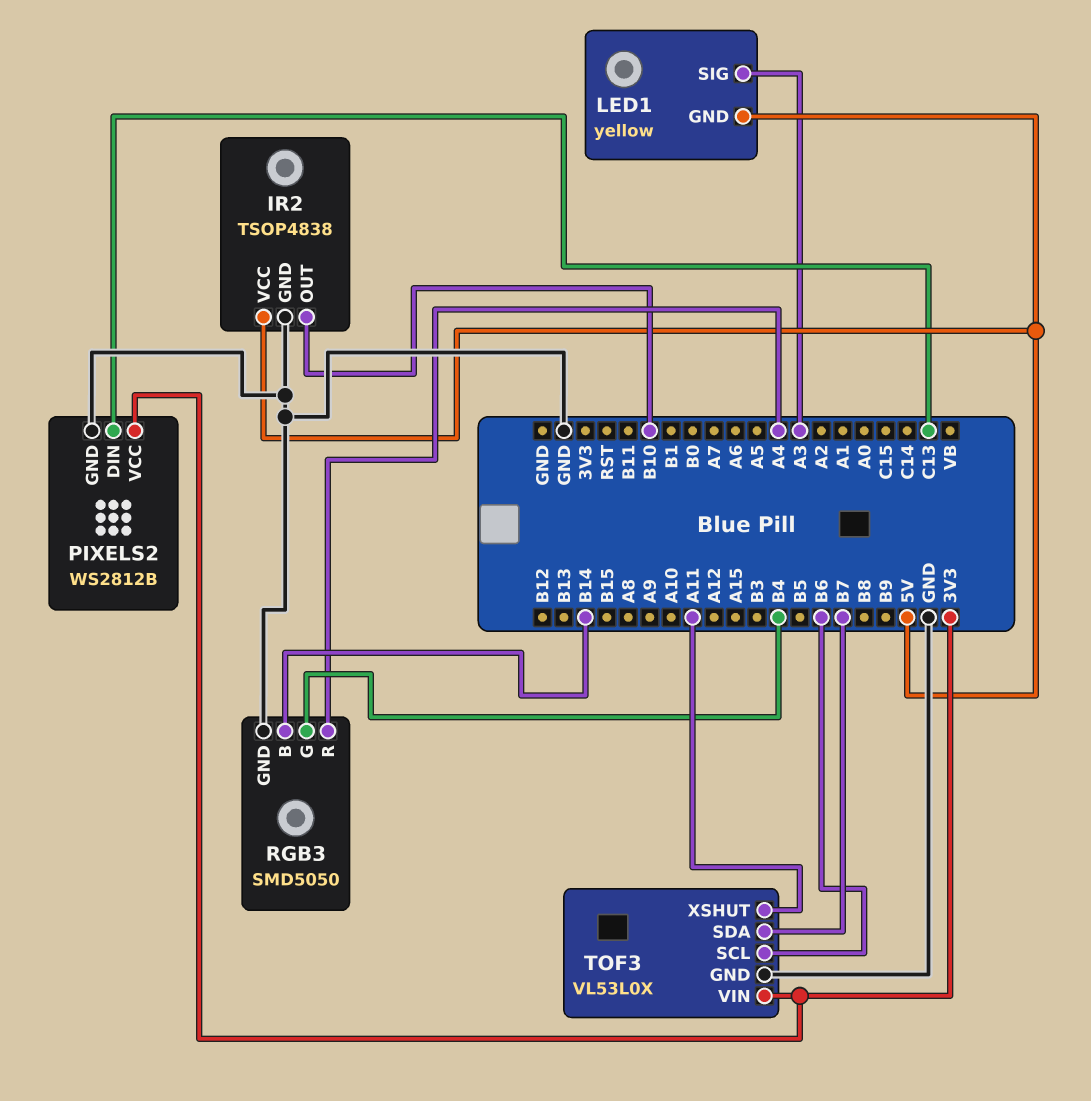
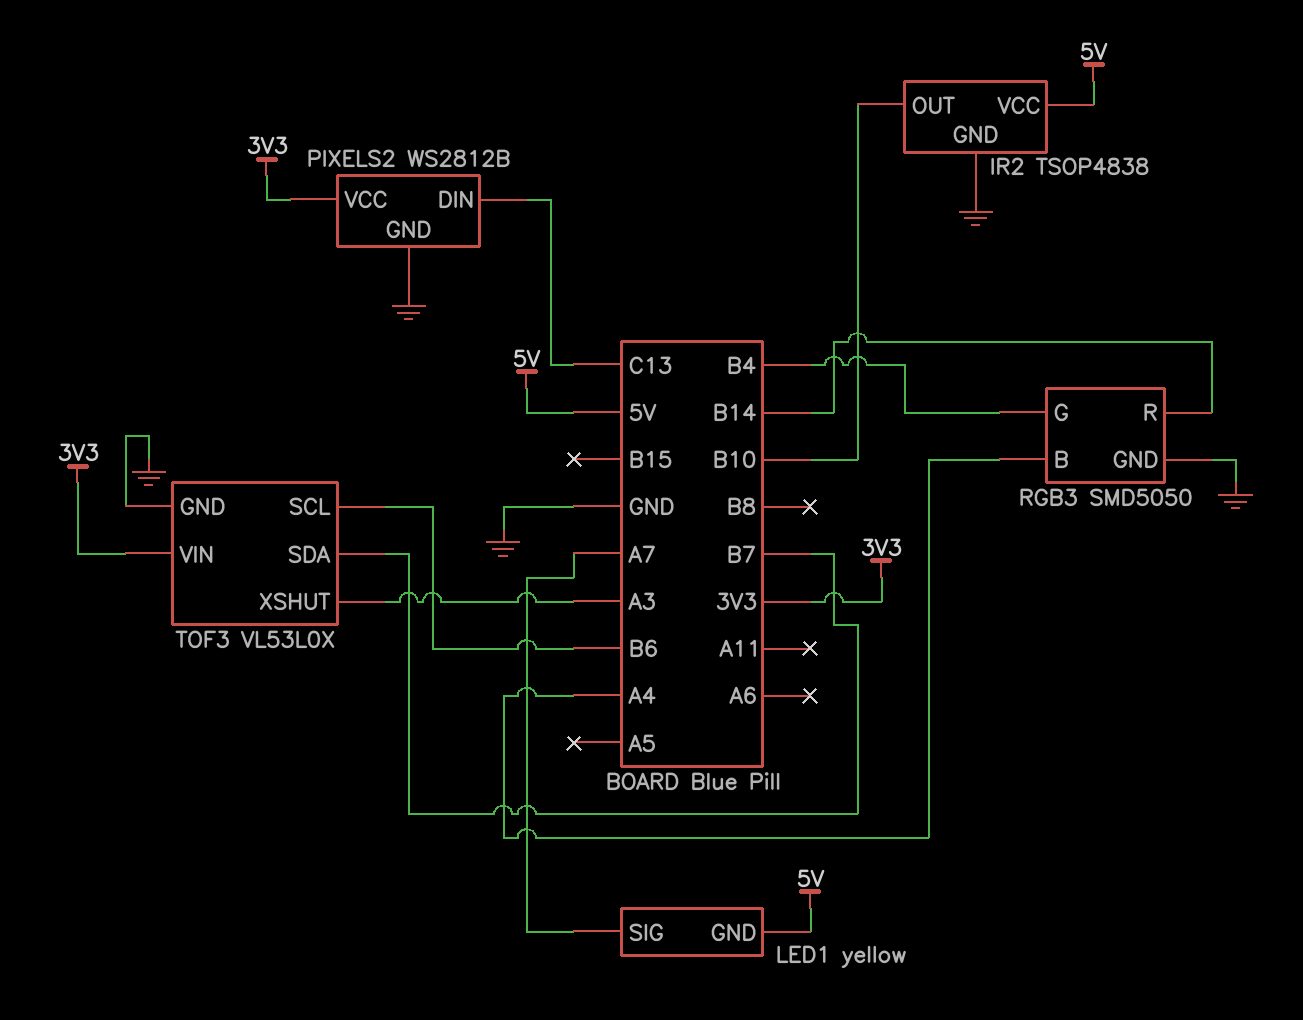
LED1 pin SIG: A3 -> A7
RGB3 pin B: B14 -> A4
RGB3 pin R: A4 -> B14
TOF3 pin XSHUT: A11 -> A3

